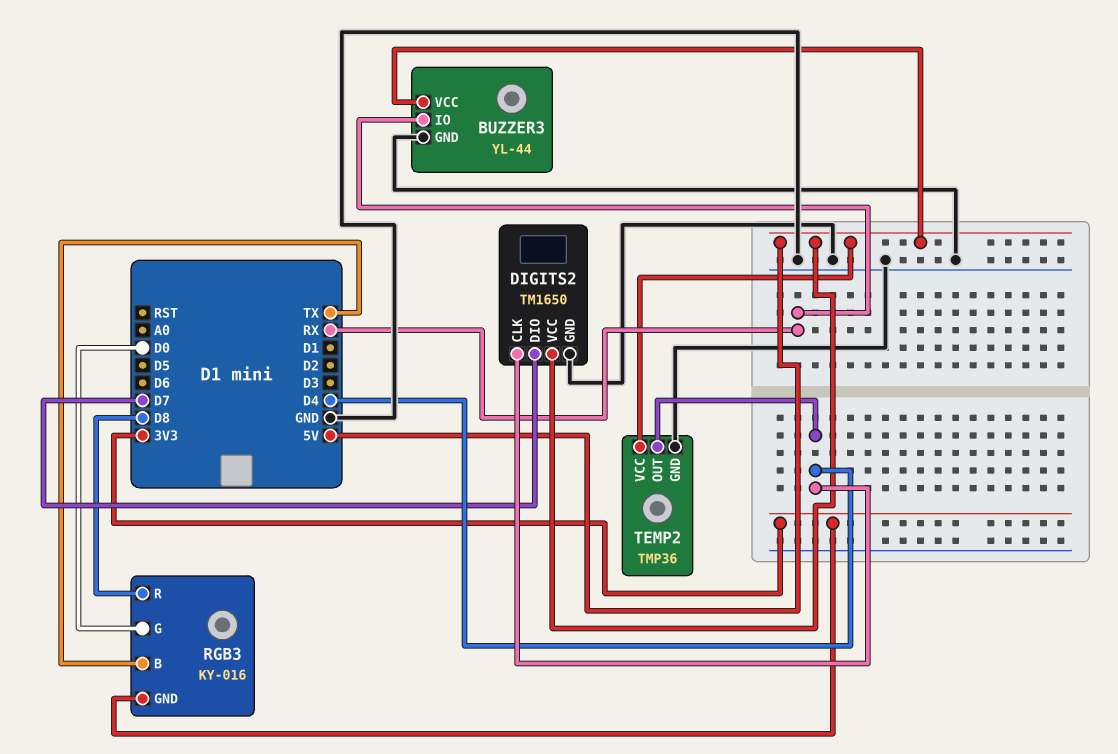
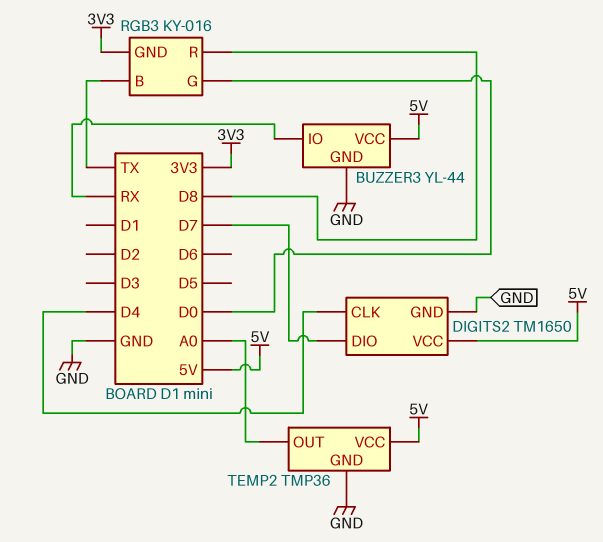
TEMP2 pin OUT: D4 -> A0

